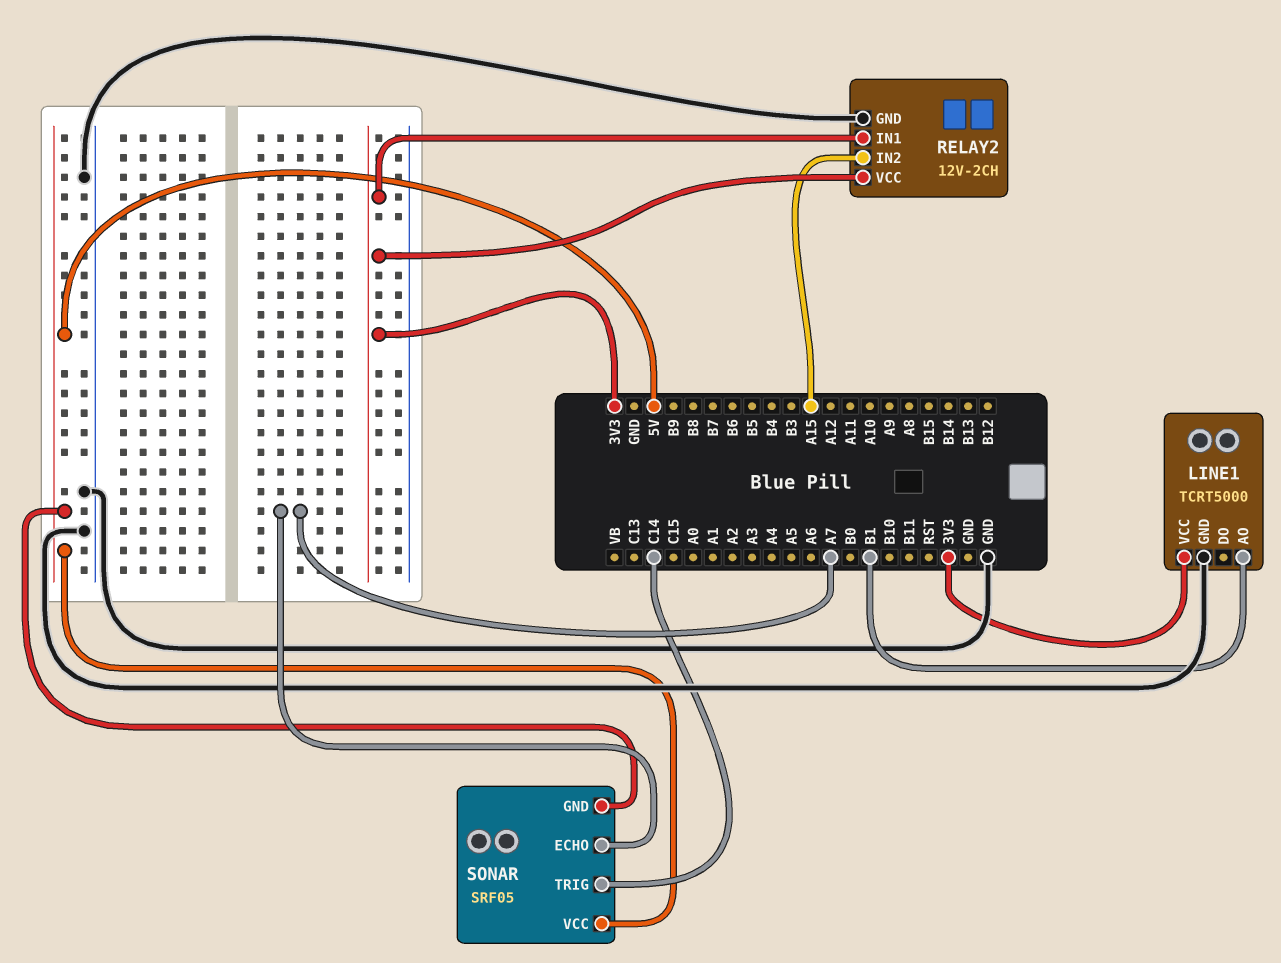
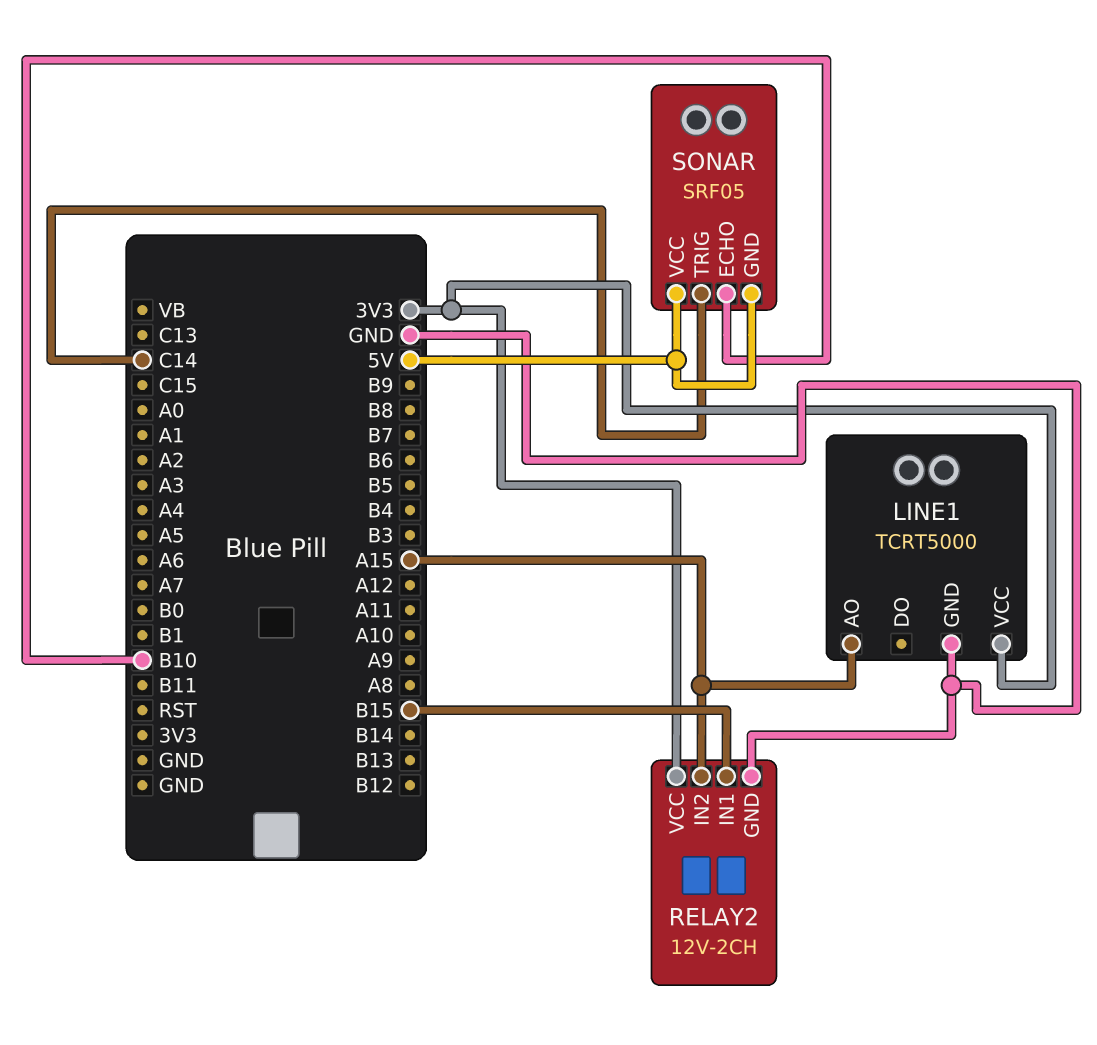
LINE1 pin AO: B1 -> A15
RELAY2 pin IN1: 3V3 -> B15
SONAR pin ECHO: A7 -> B10

